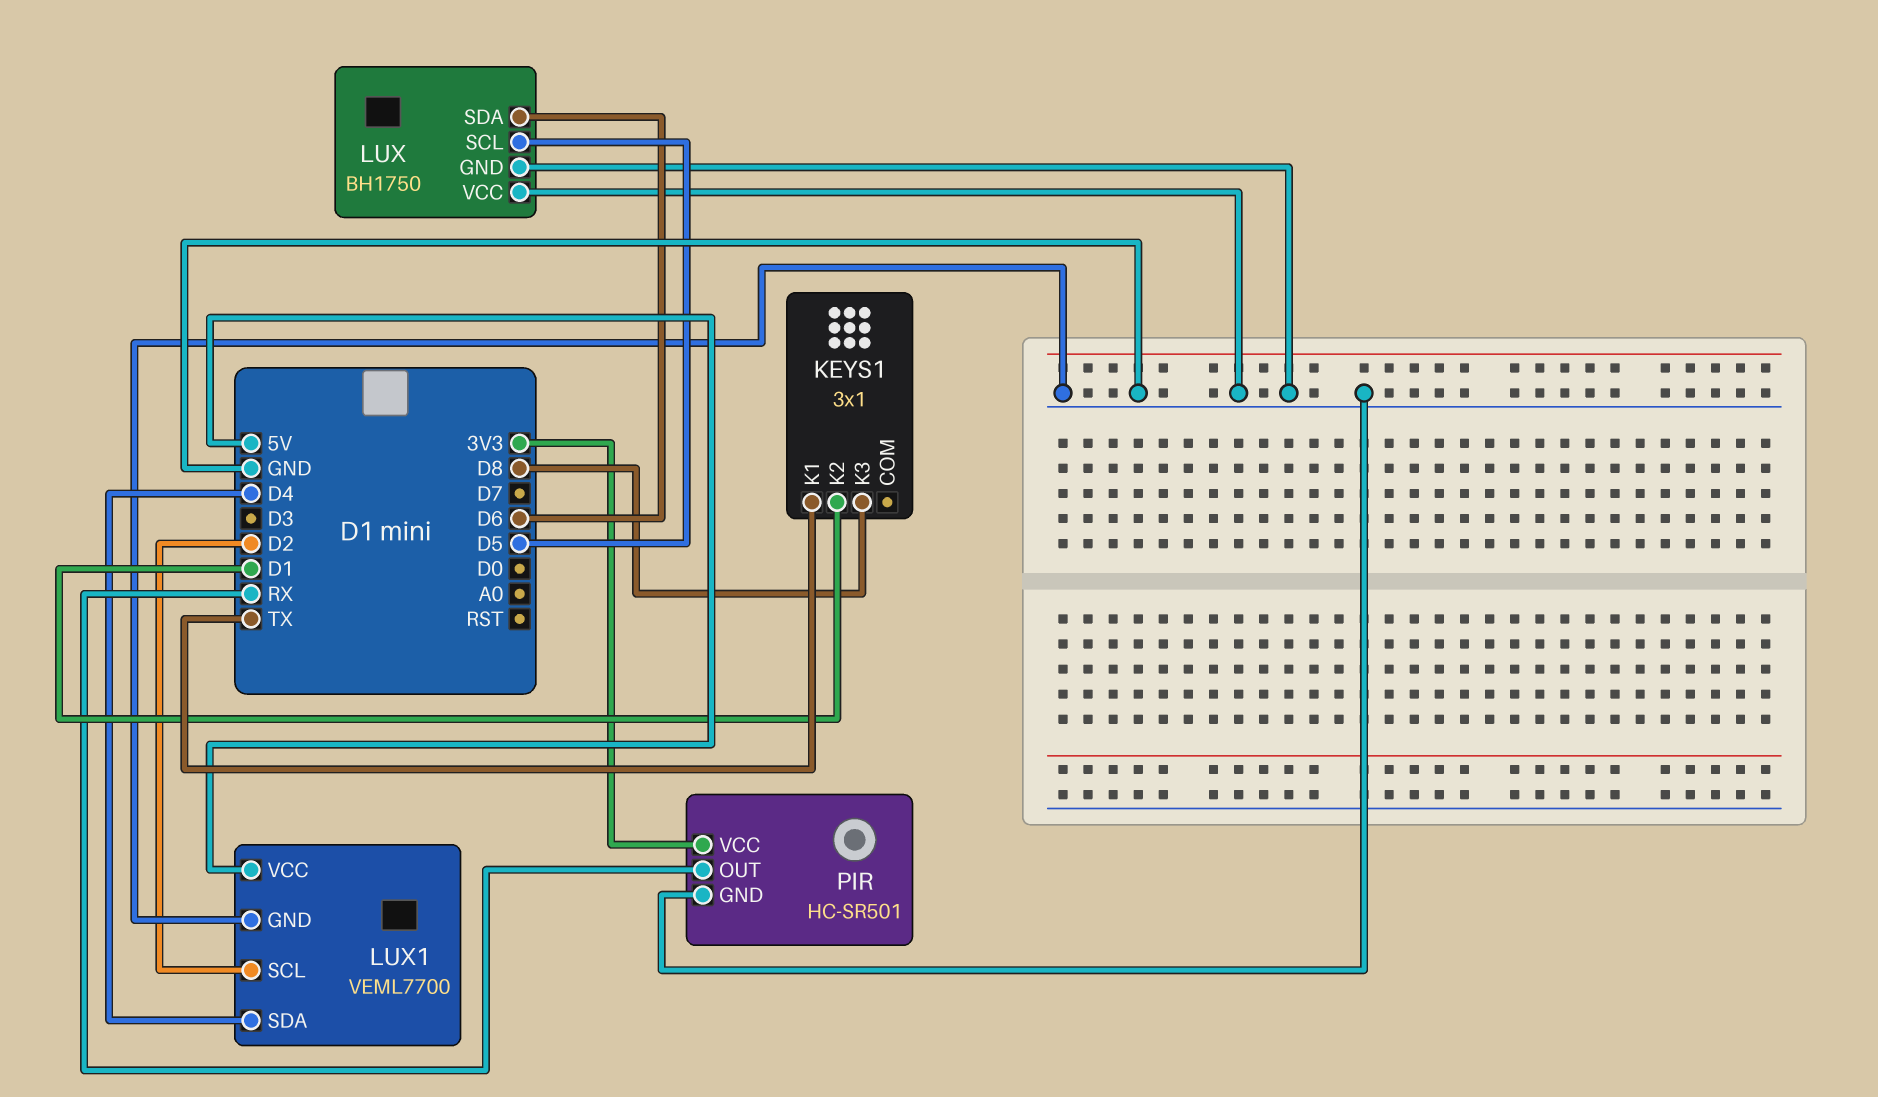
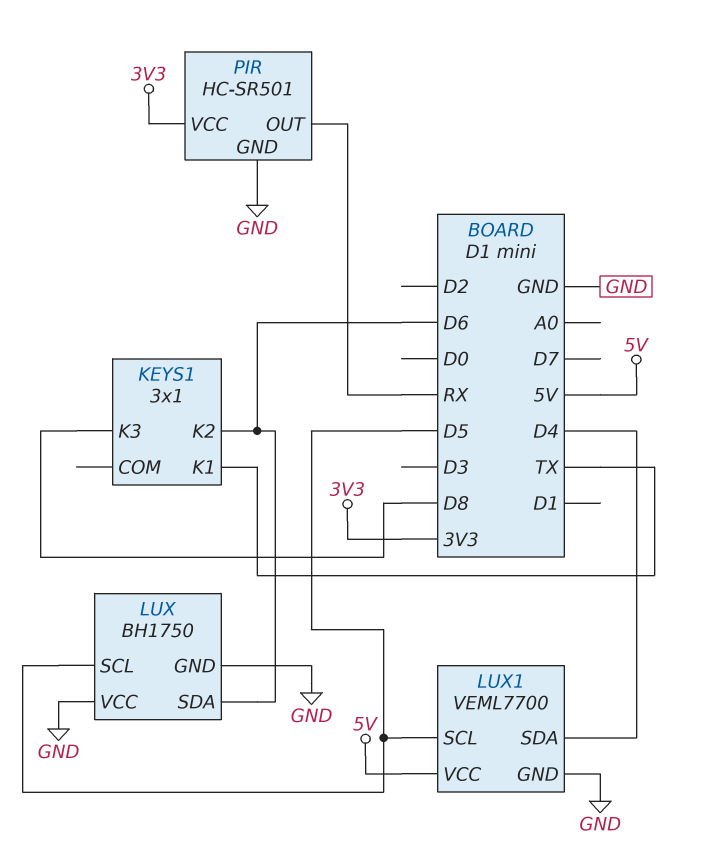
KEYS1 pin K2: D1 -> D6
LUX1 pin SCL: D2 -> D5

